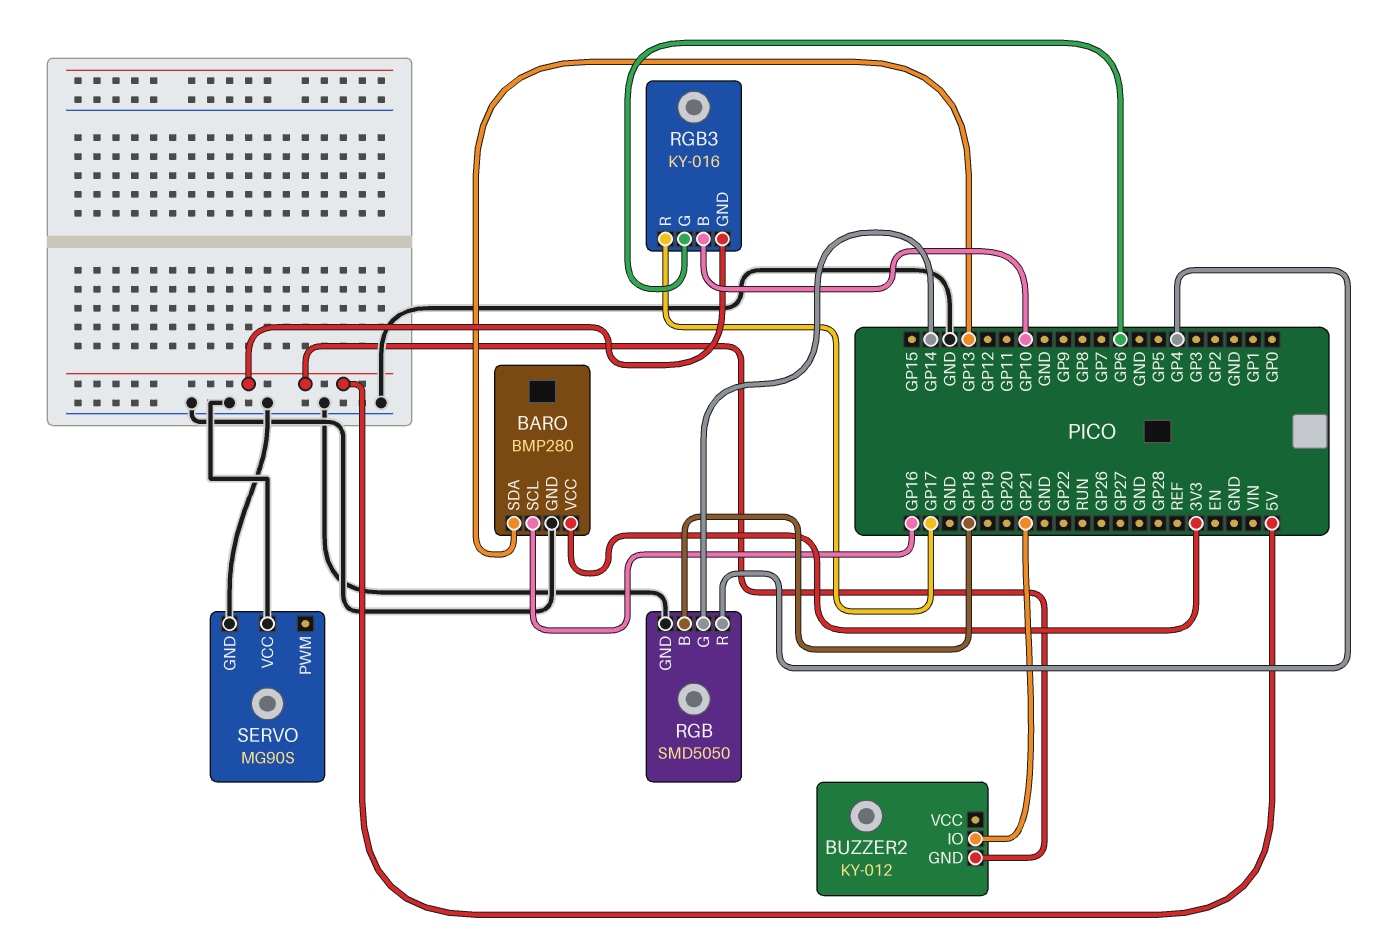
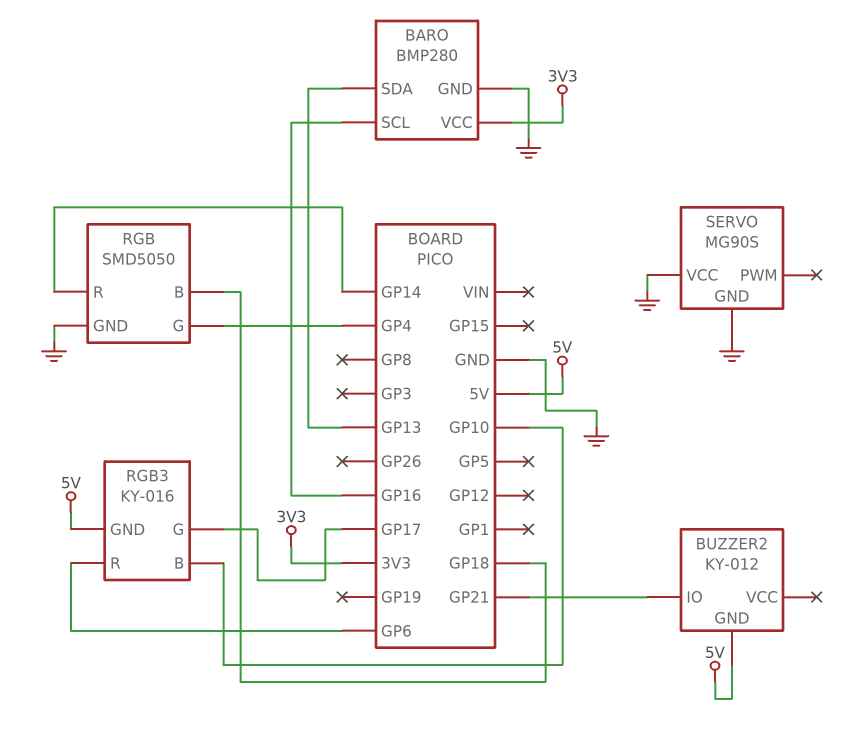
RGB pin G: GP14 -> GP4
RGB pin R: GP4 -> GP14
RGB3 pin G: GP6 -> GP17
RGB3 pin R: GP17 -> GP6

